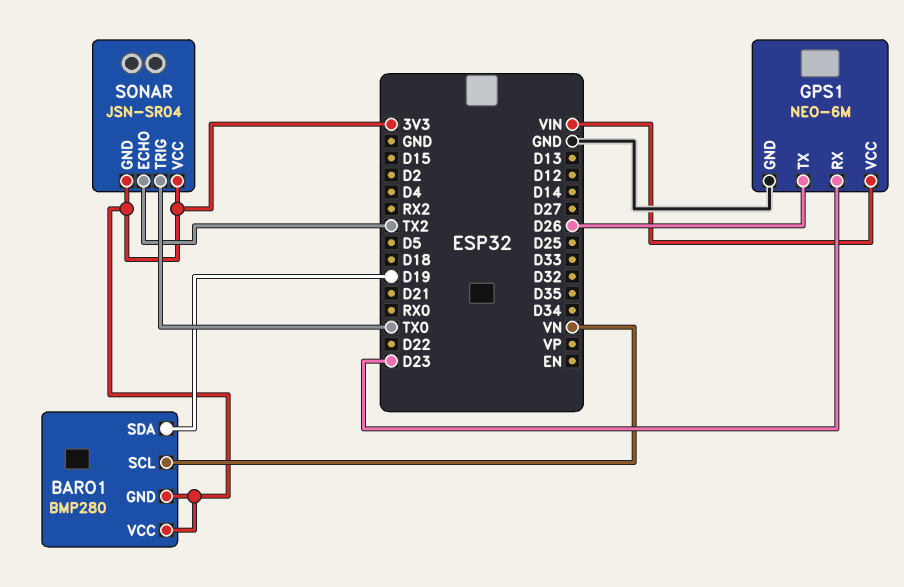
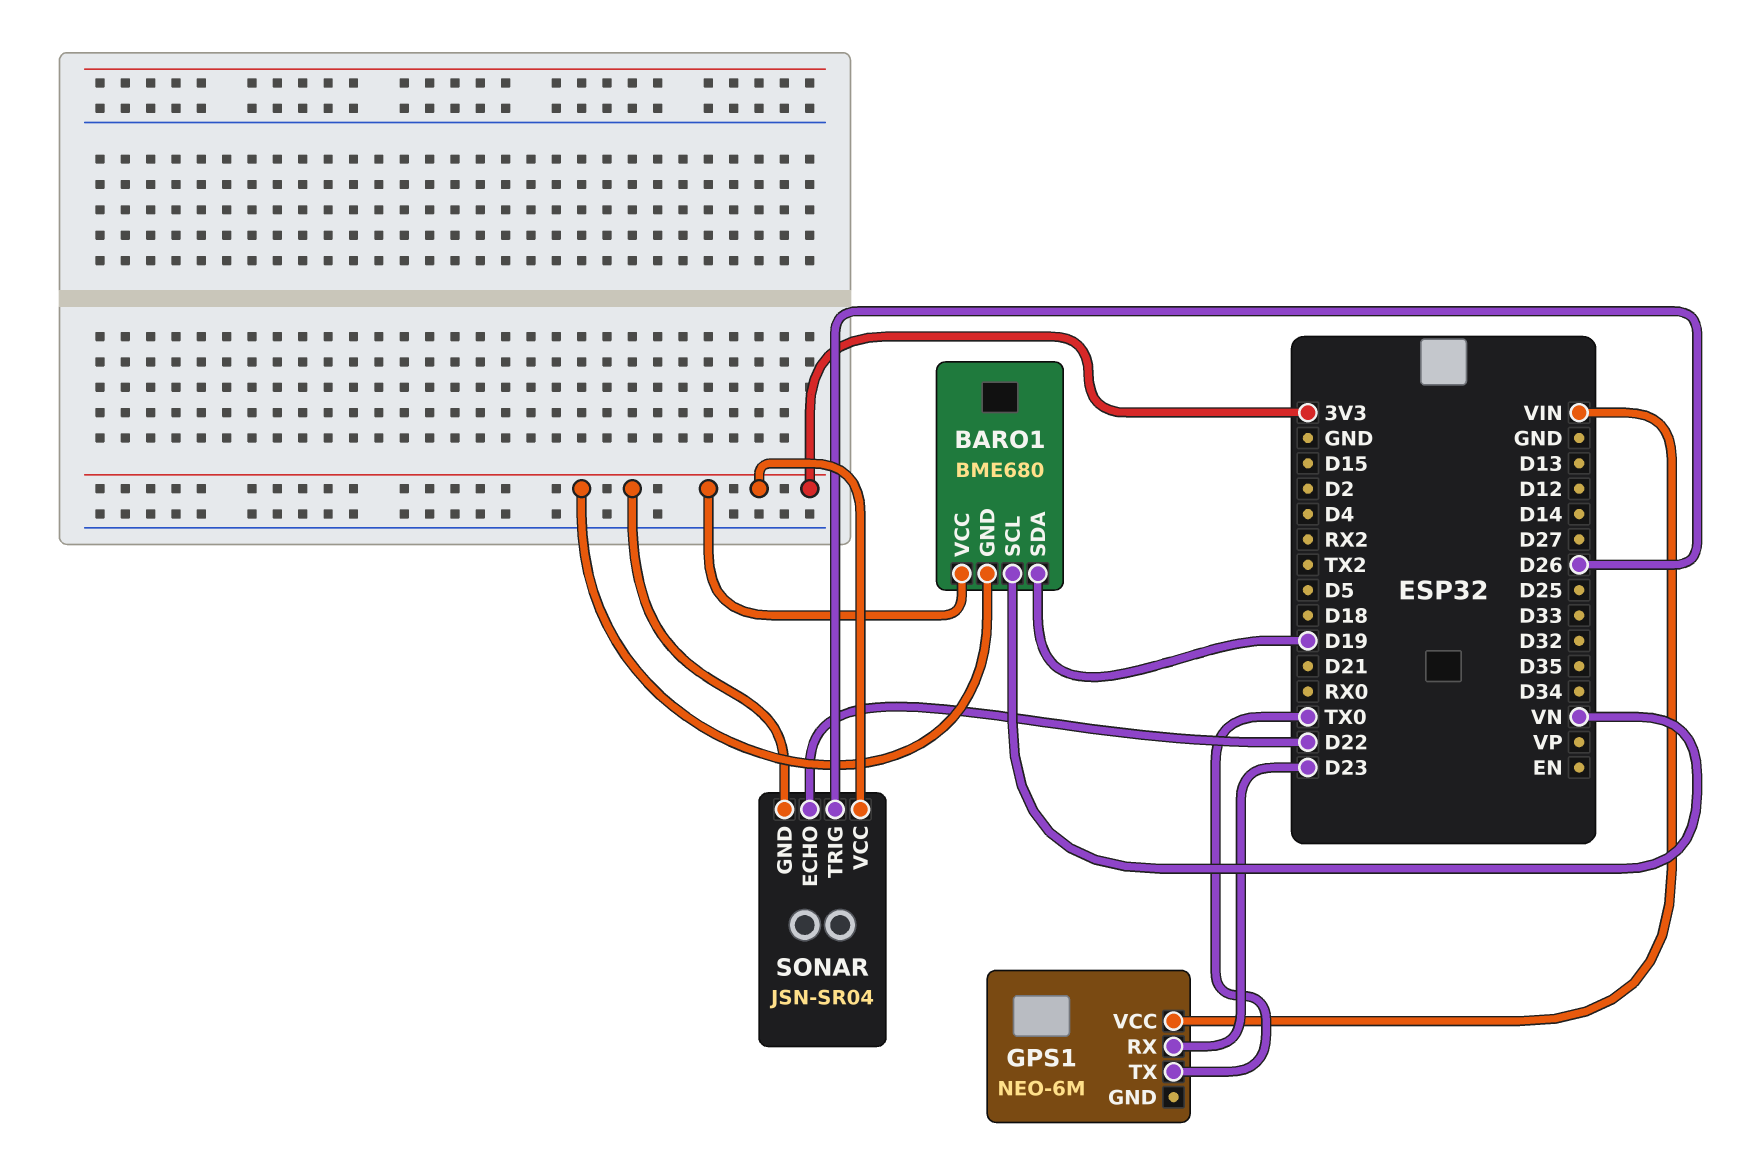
BARO1: BMP280 -> BME680
GPS1 pin GND: GND -> none
GPS1 pin TX: D26 -> TX0
SONAR pin ECHO: TX2 -> D22
SONAR pin TRIG: TX0 -> D26

